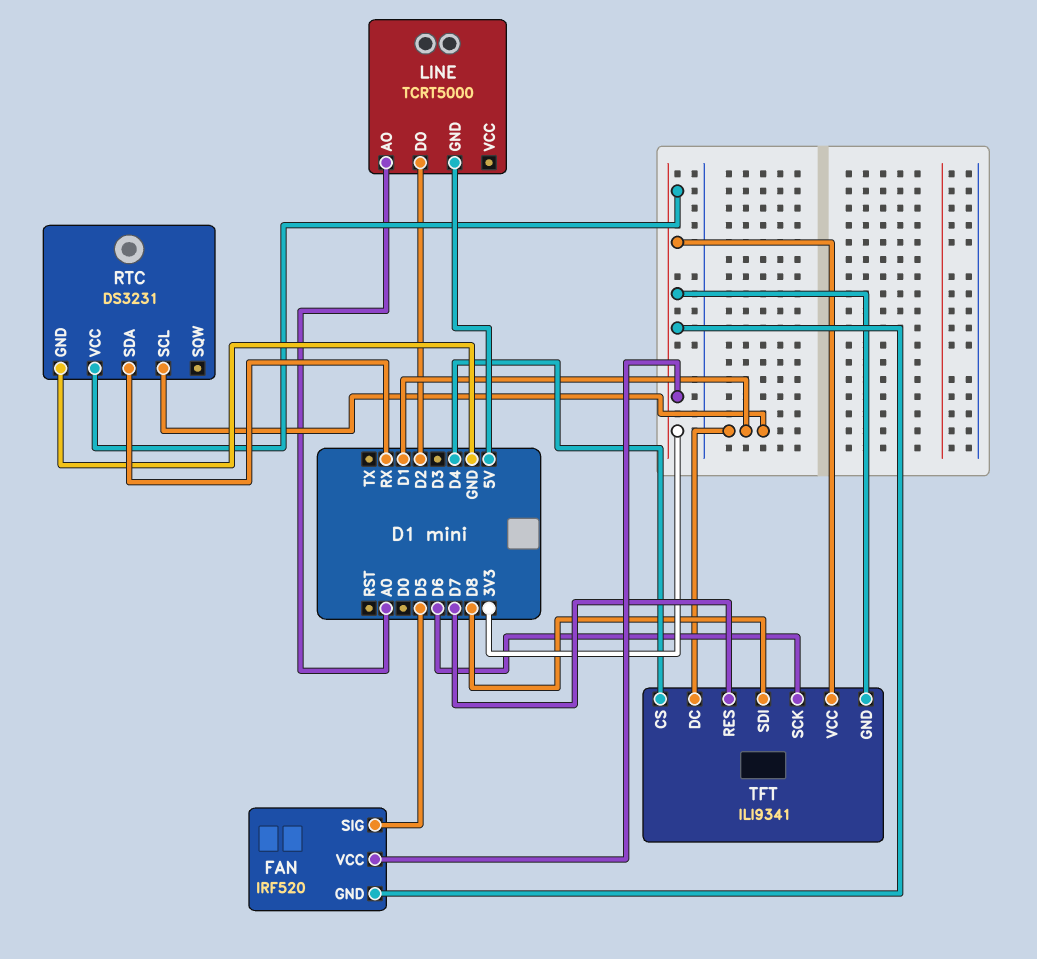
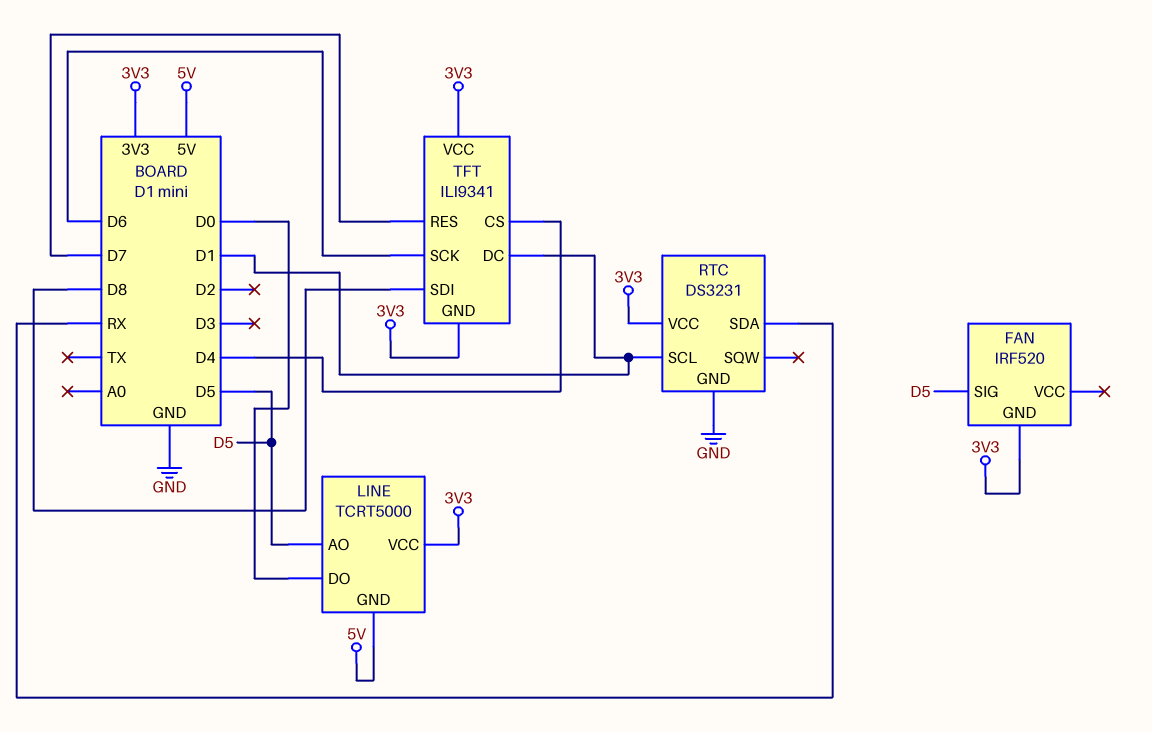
FAN pin VCC: 3V3 -> none
LINE pin AO: A0 -> D5
LINE pin DO: D2 -> D0
LINE pin VCC: none -> 3V3

